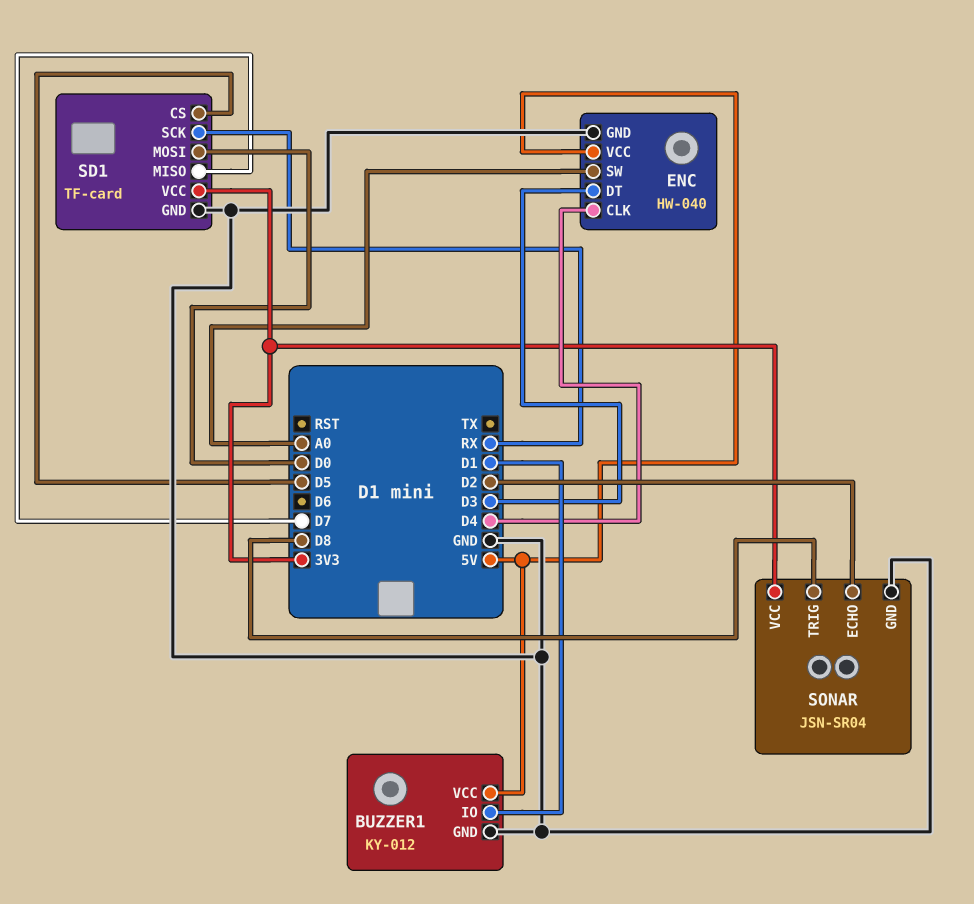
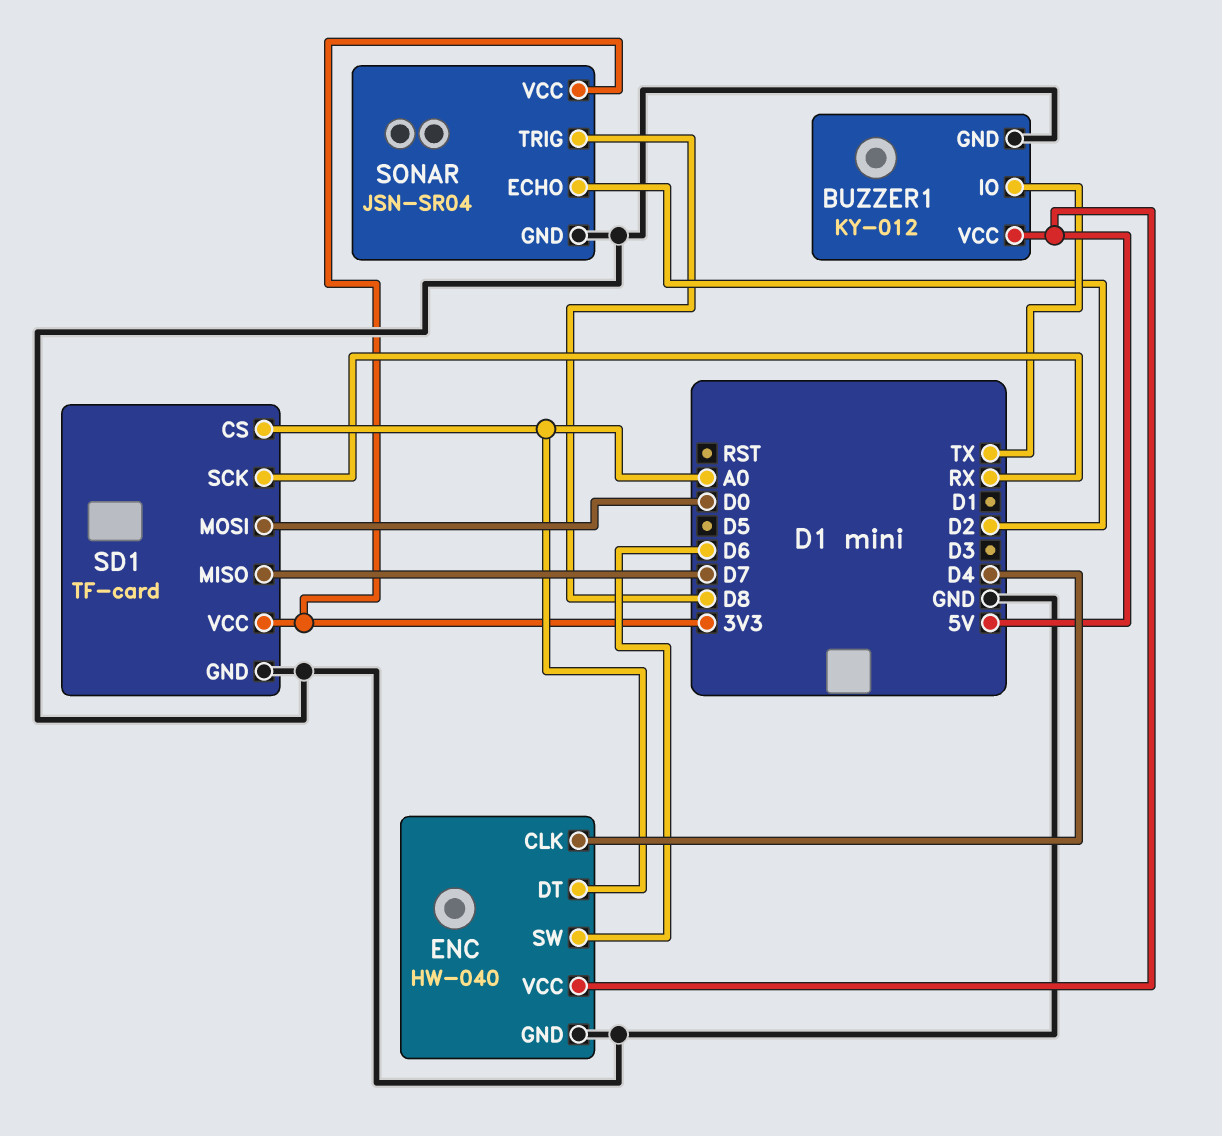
BUZZER1 pin IO: D1 -> TX
ENC pin DT: D3 -> A0
ENC pin SW: A0 -> D6
SD1 pin CS: D5 -> A0

